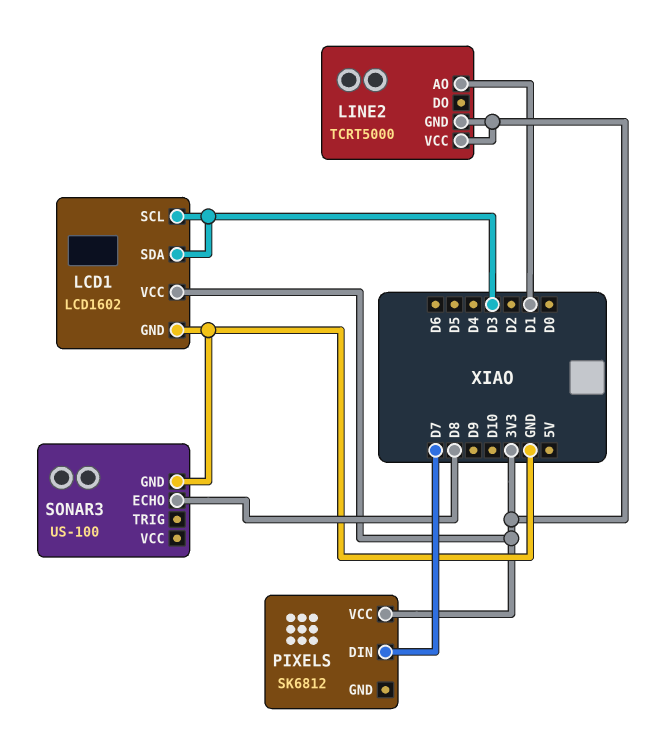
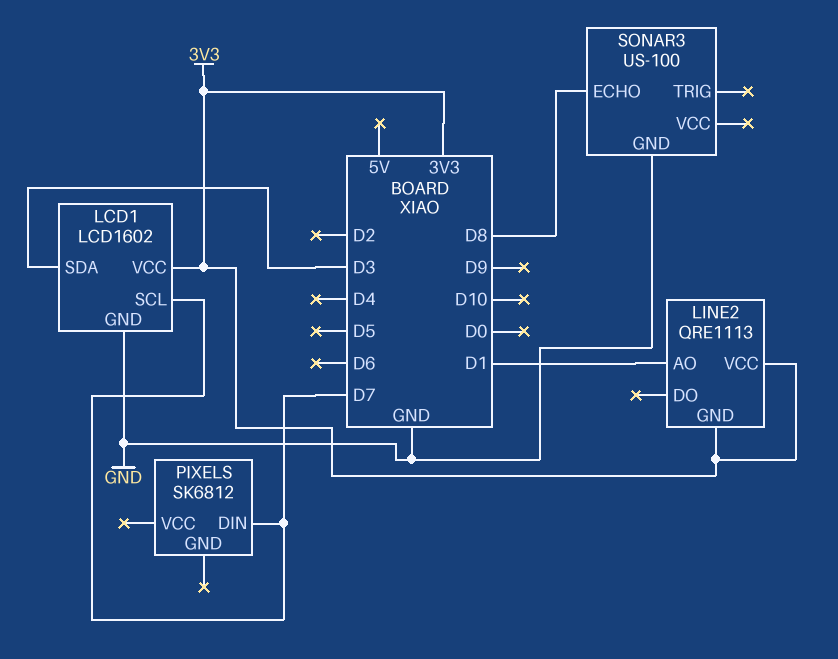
LCD1 pin SCL: D3 -> D7
LINE2: TCRT5000 -> QRE1113
PIXELS pin VCC: 3V3 -> none

